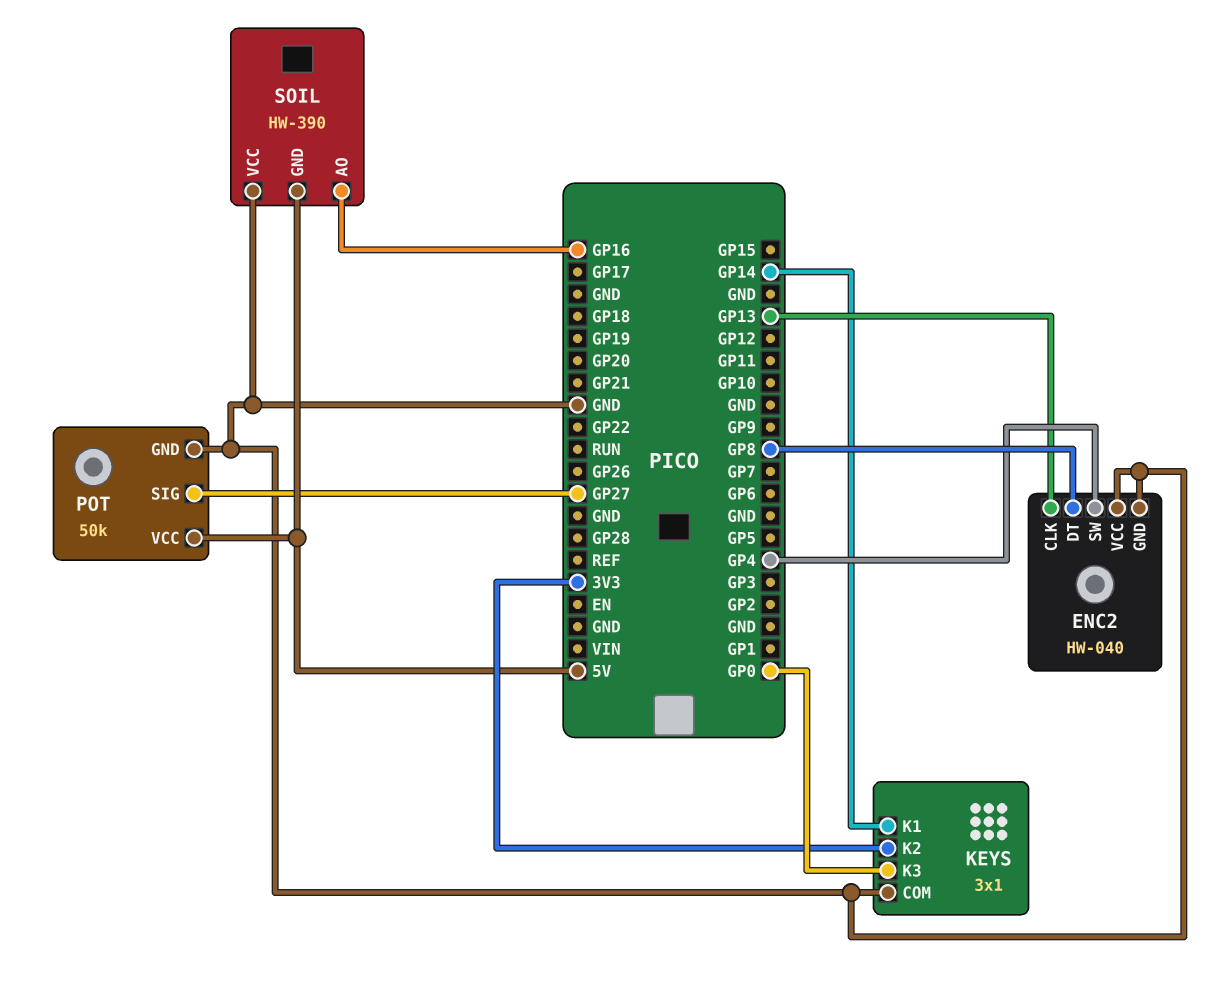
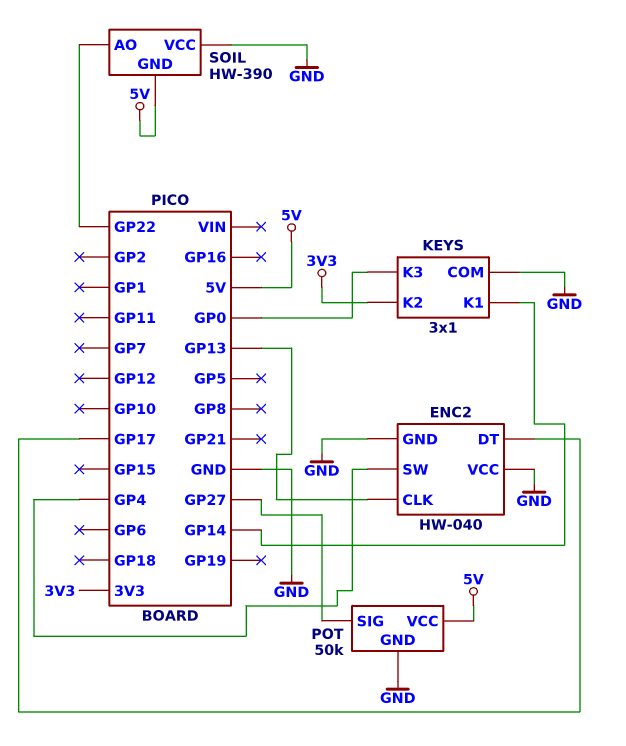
ENC2 pin DT: GP8 -> GP17
SOIL pin AO: GP16 -> GP22

